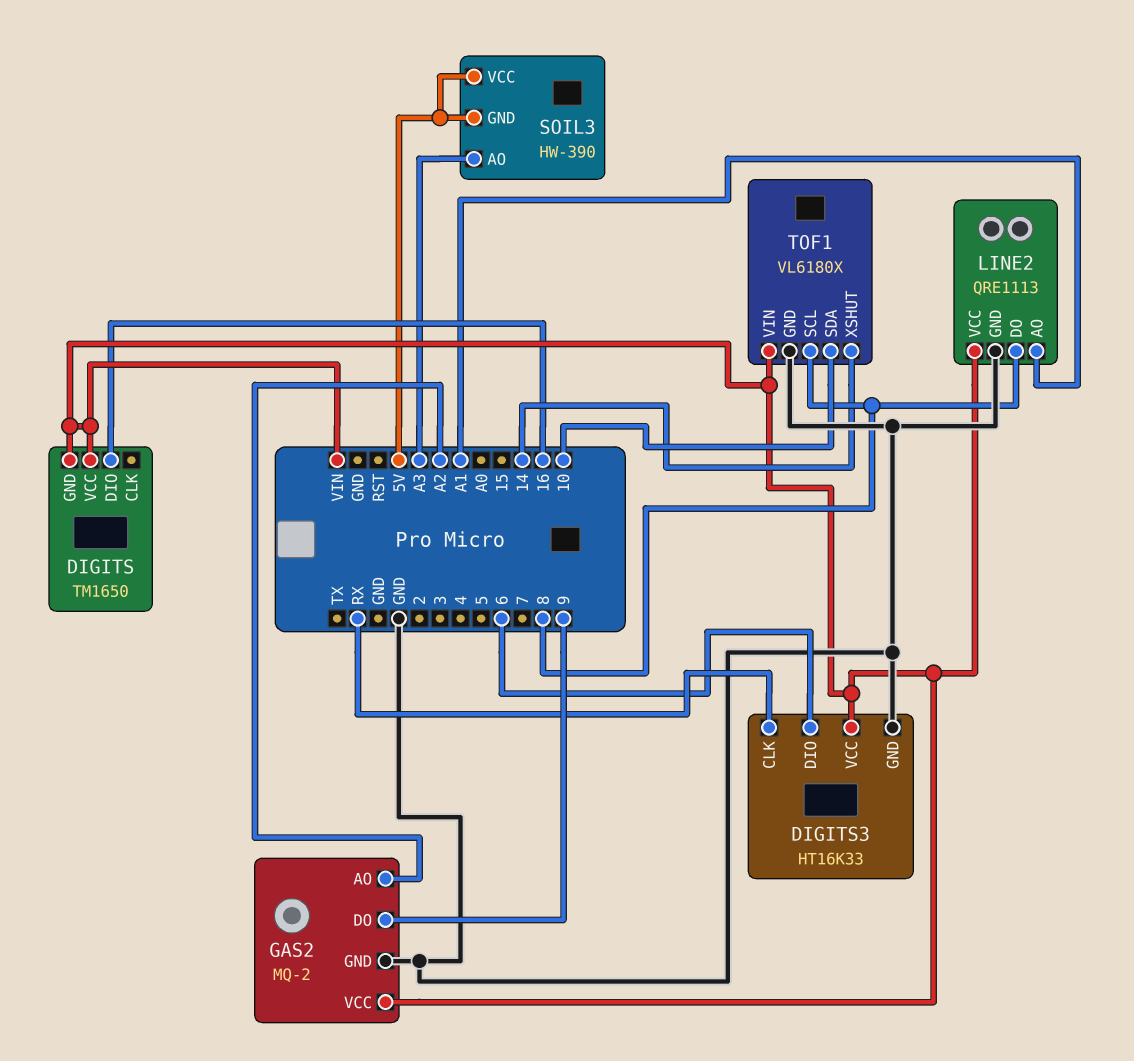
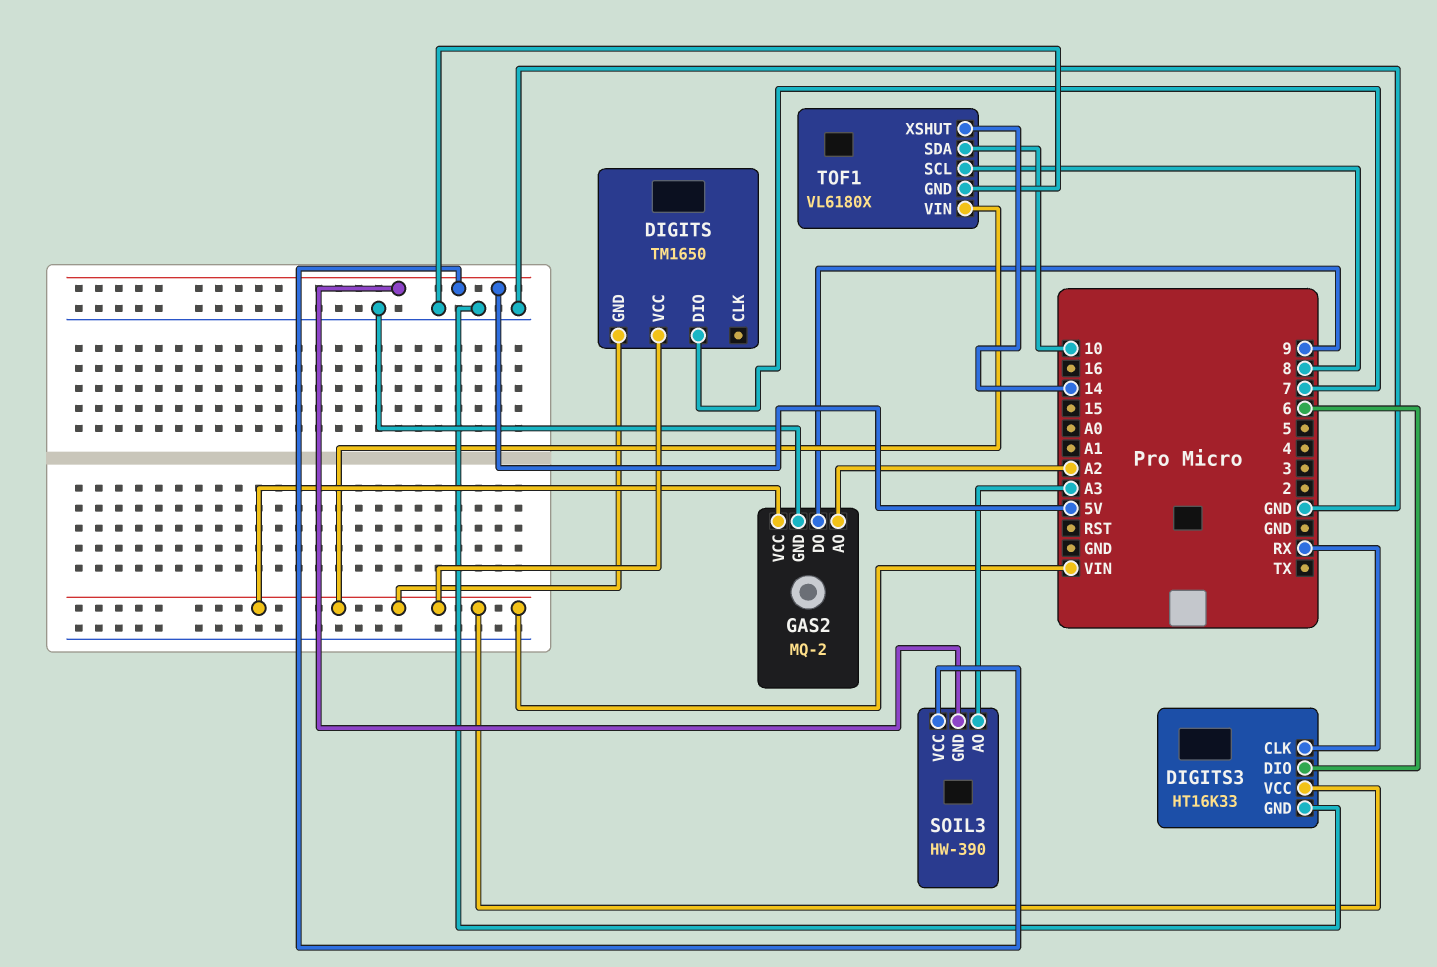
DIGITS pin DIO: 16 -> 7
LINE2: QRE1113 -> none
LINE2 pin AO: A1 -> none
LINE2 pin DO: 8 -> none
LINE2 pin GND: GND -> none
LINE2 pin VCC: VIN -> none

